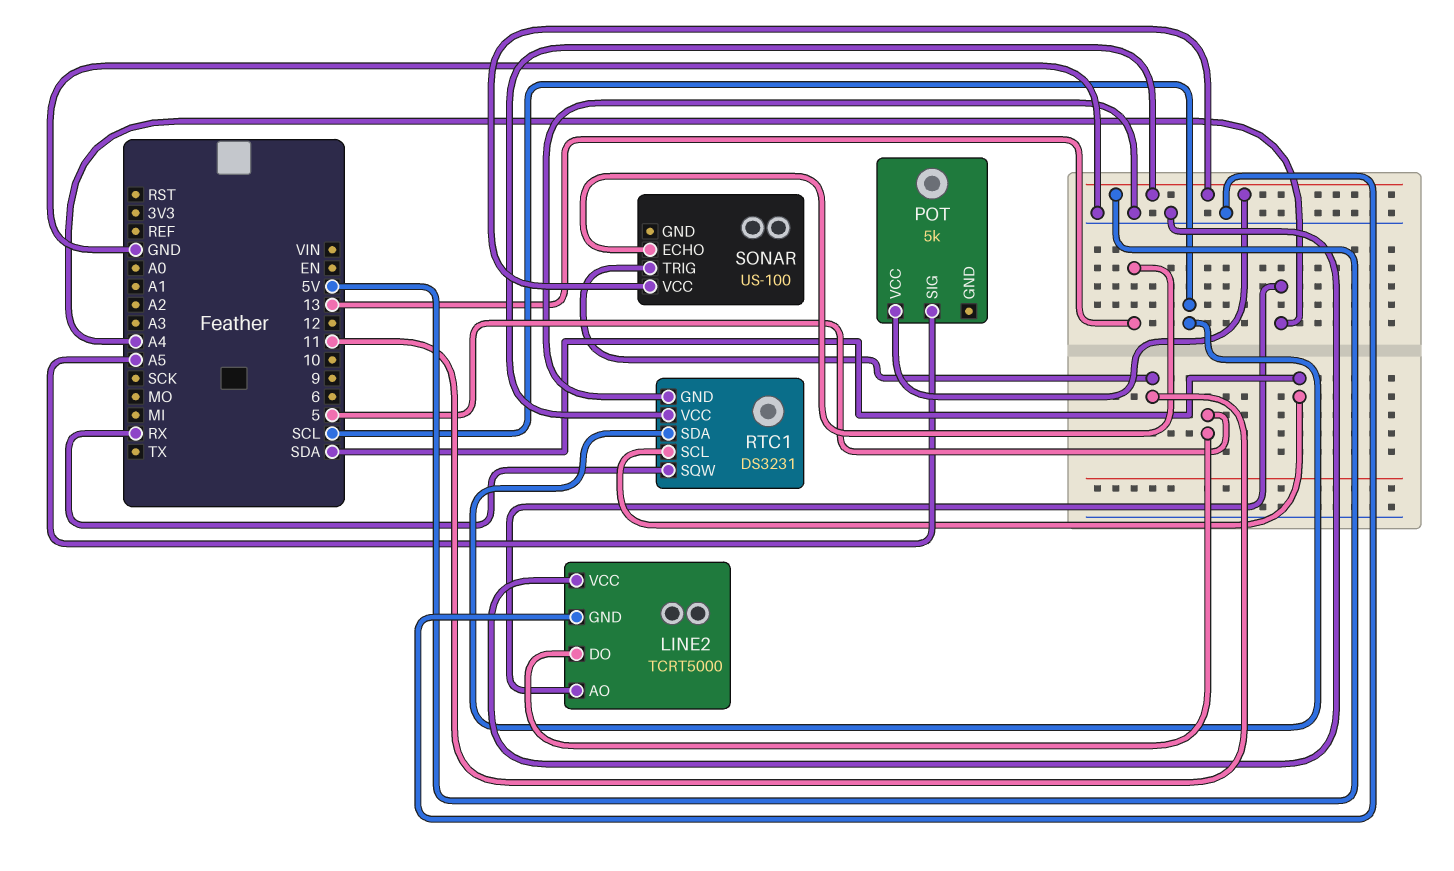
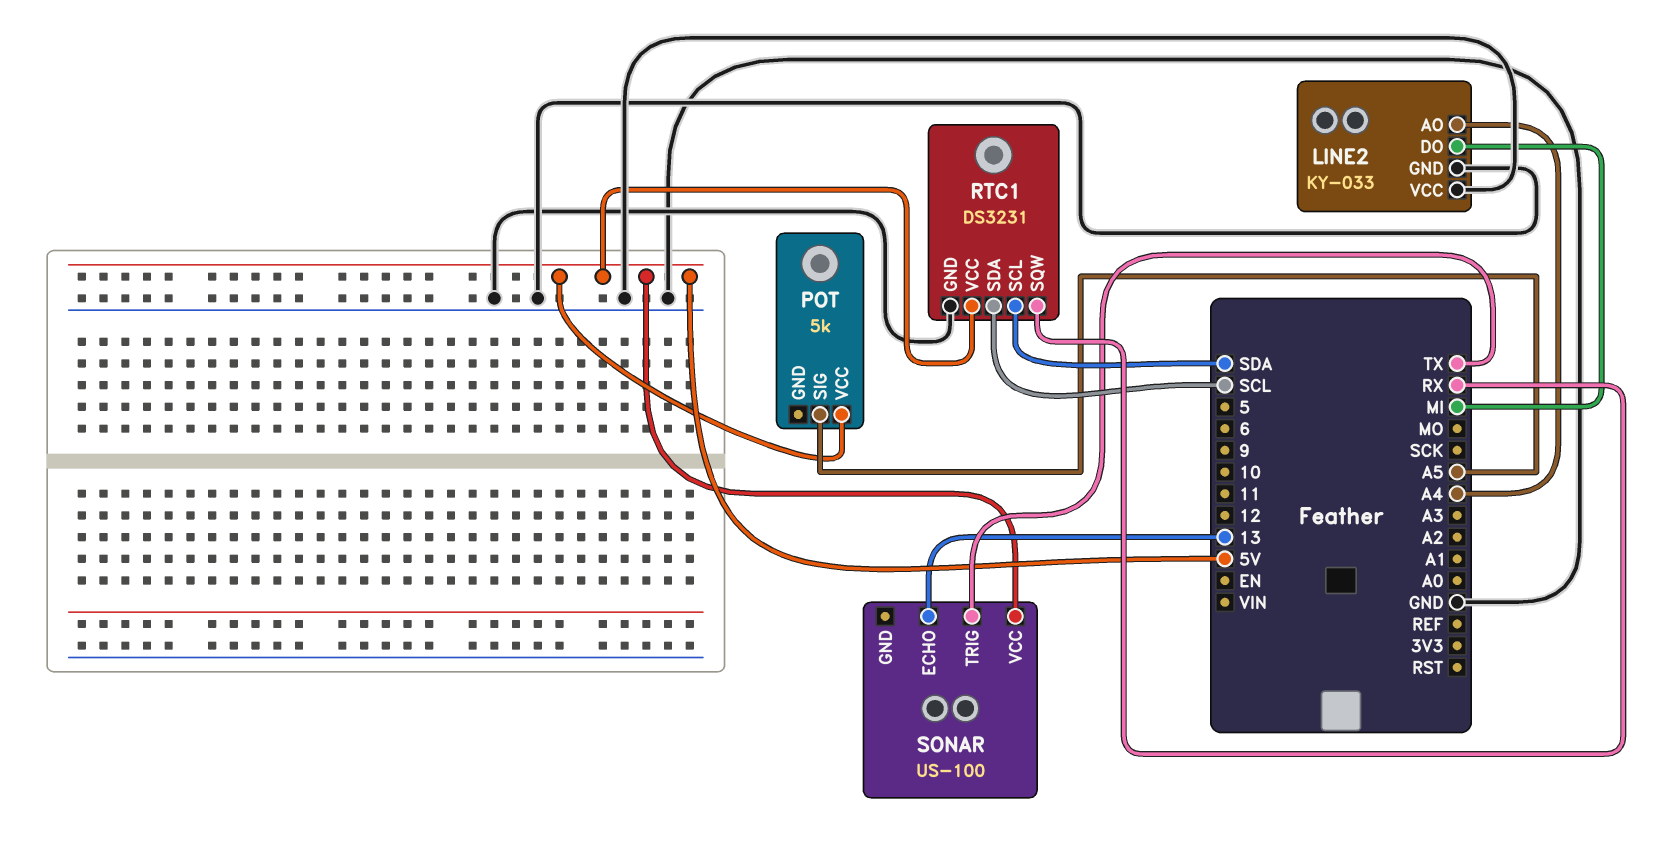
LINE2: TCRT5000 -> KY-033
LINE2 pin DO: 5 -> MI
SONAR pin TRIG: 11 -> TX

